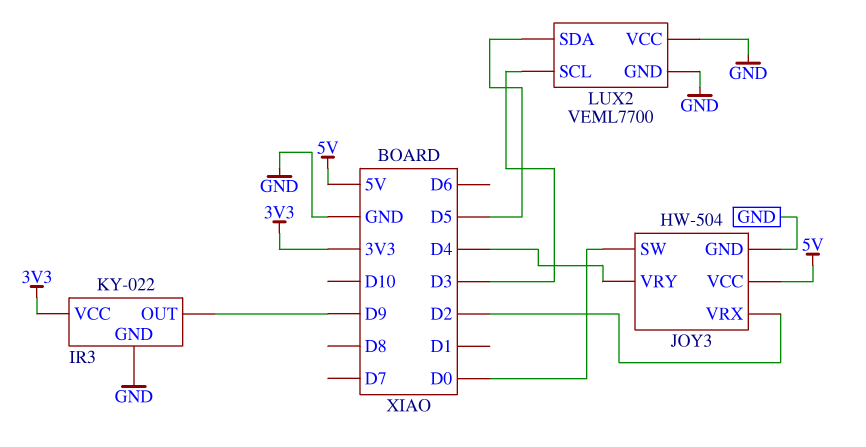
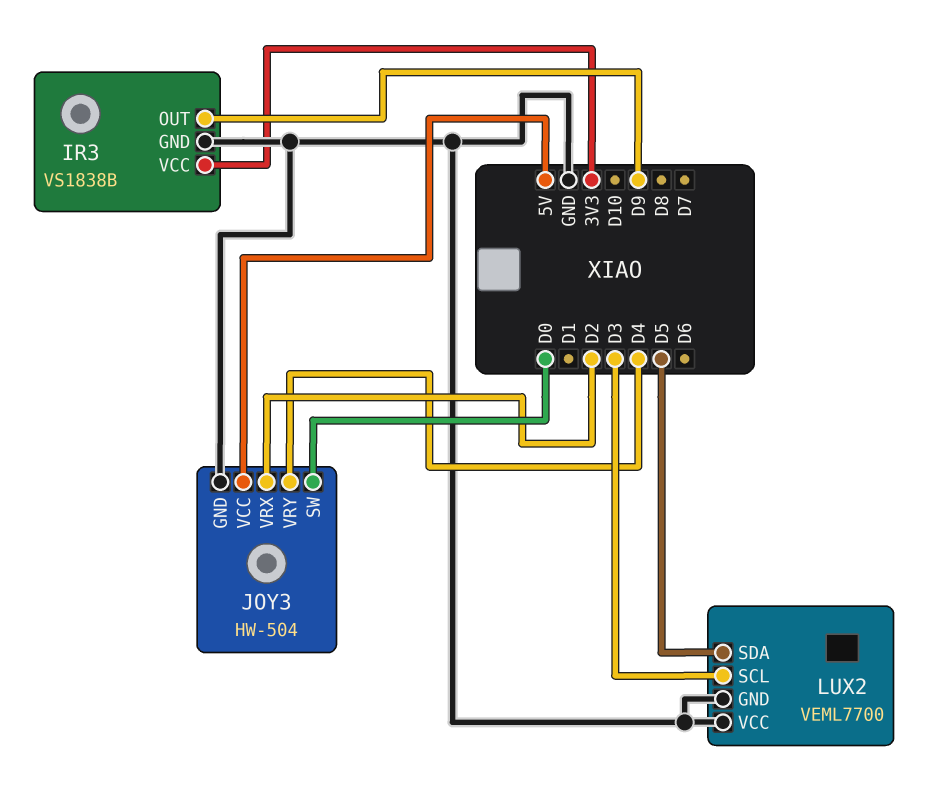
IR3: KY-022 -> VS1838B

